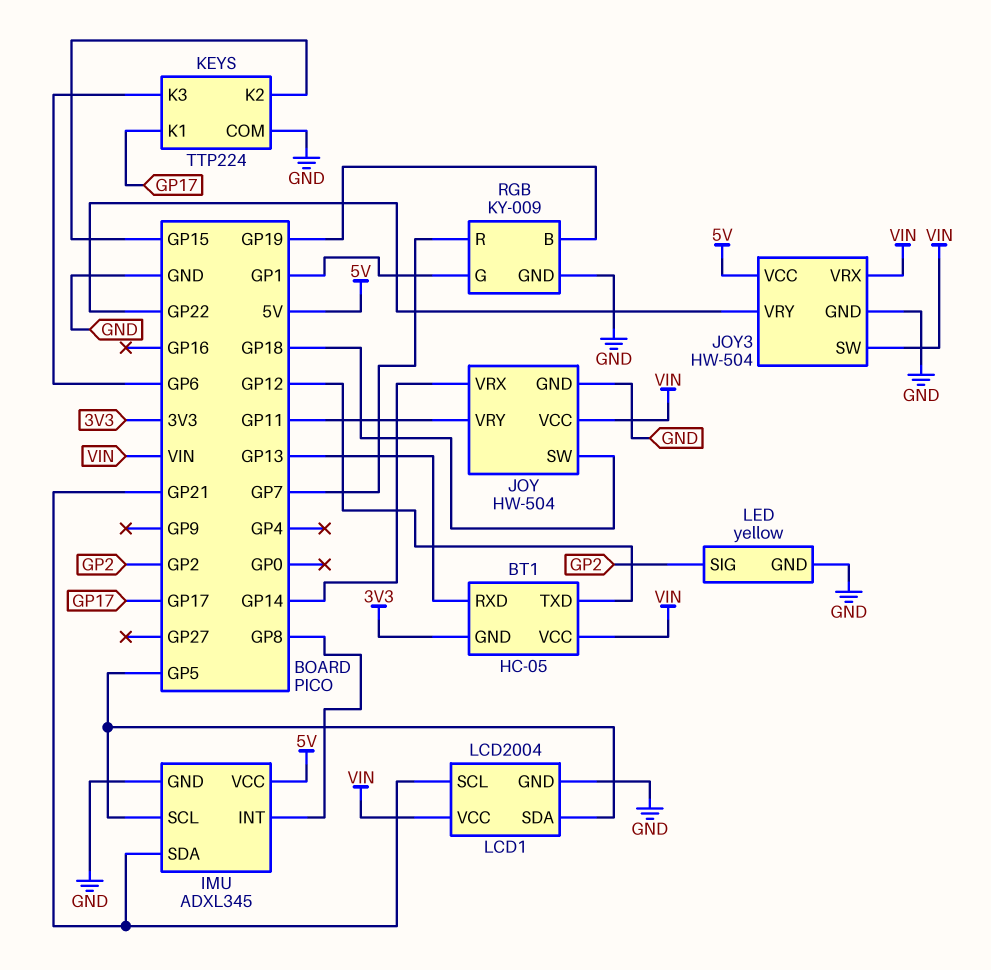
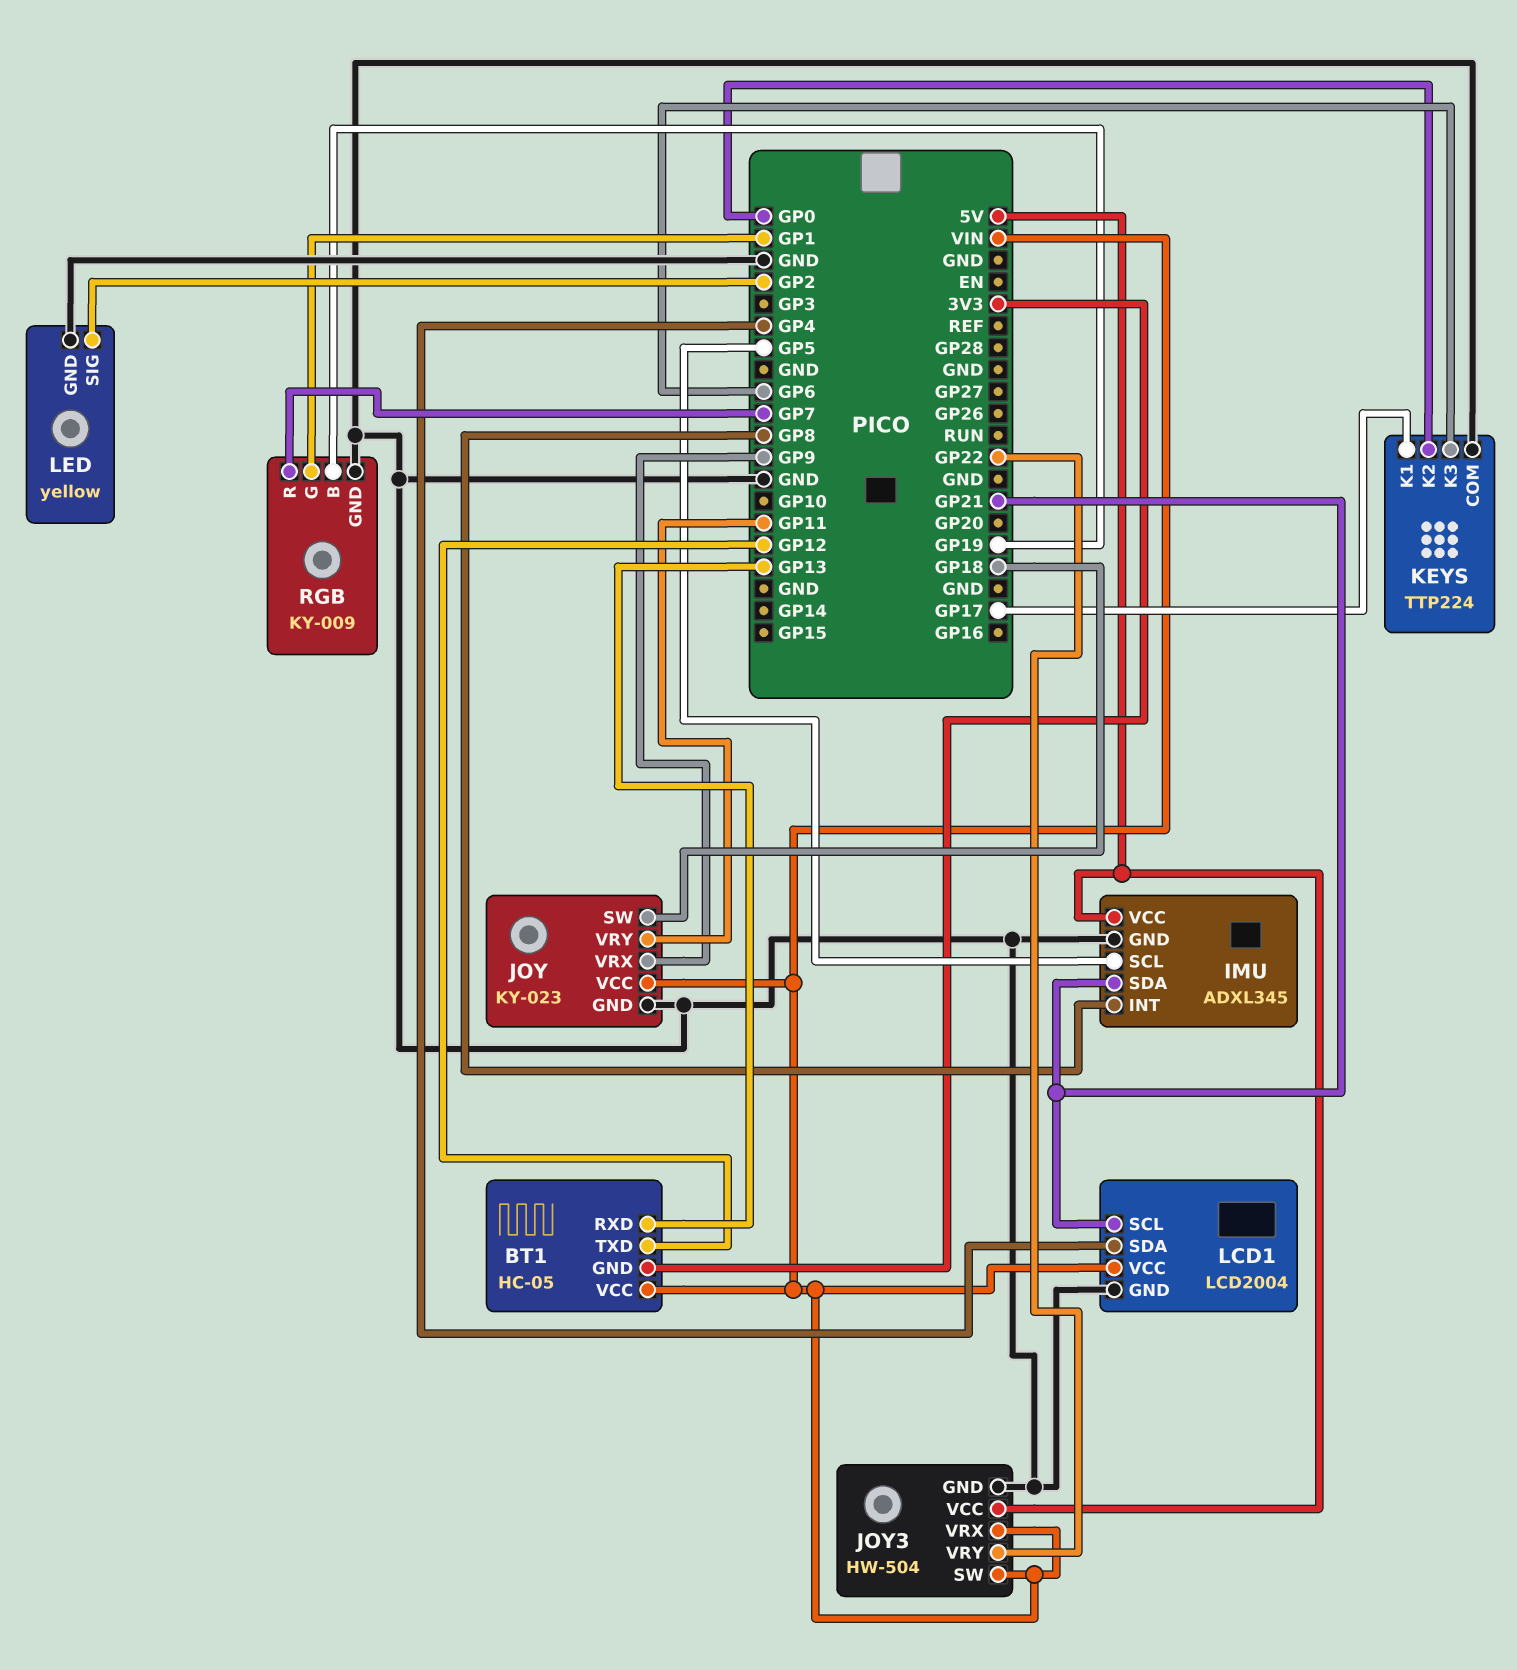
JOY: HW-504 -> KY-023
JOY pin VRX: GP14 -> GP9
KEYS pin K2: GP15 -> GP0
LCD1 pin SDA: GP5 -> GP4

